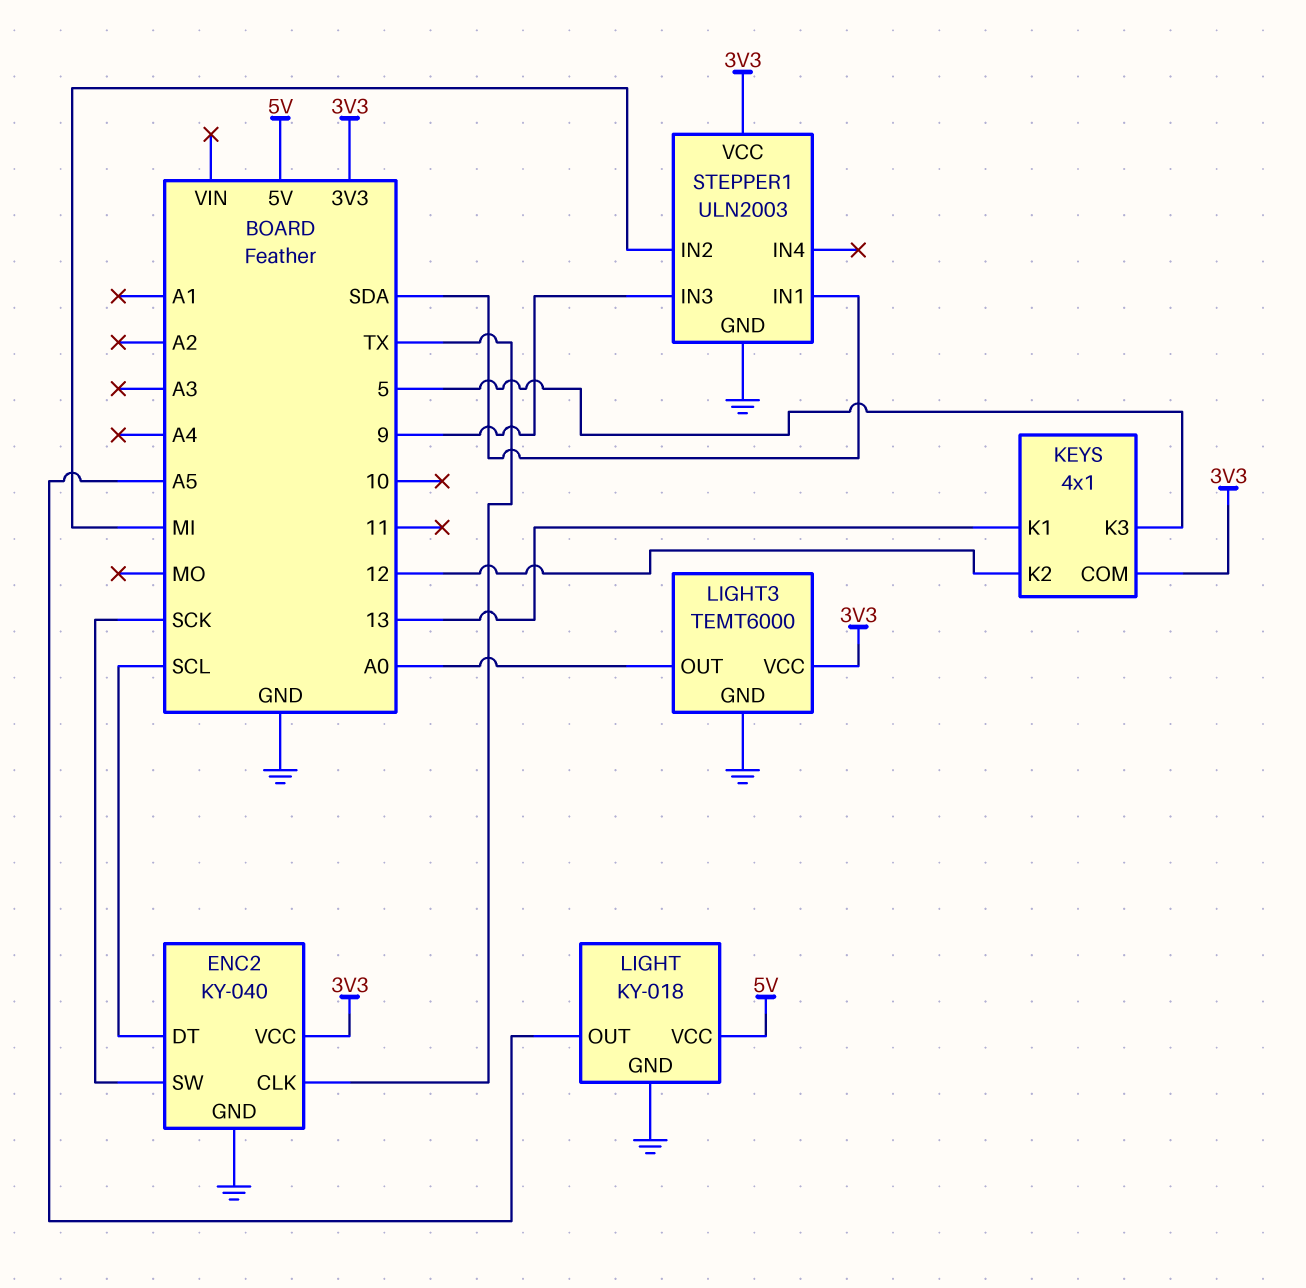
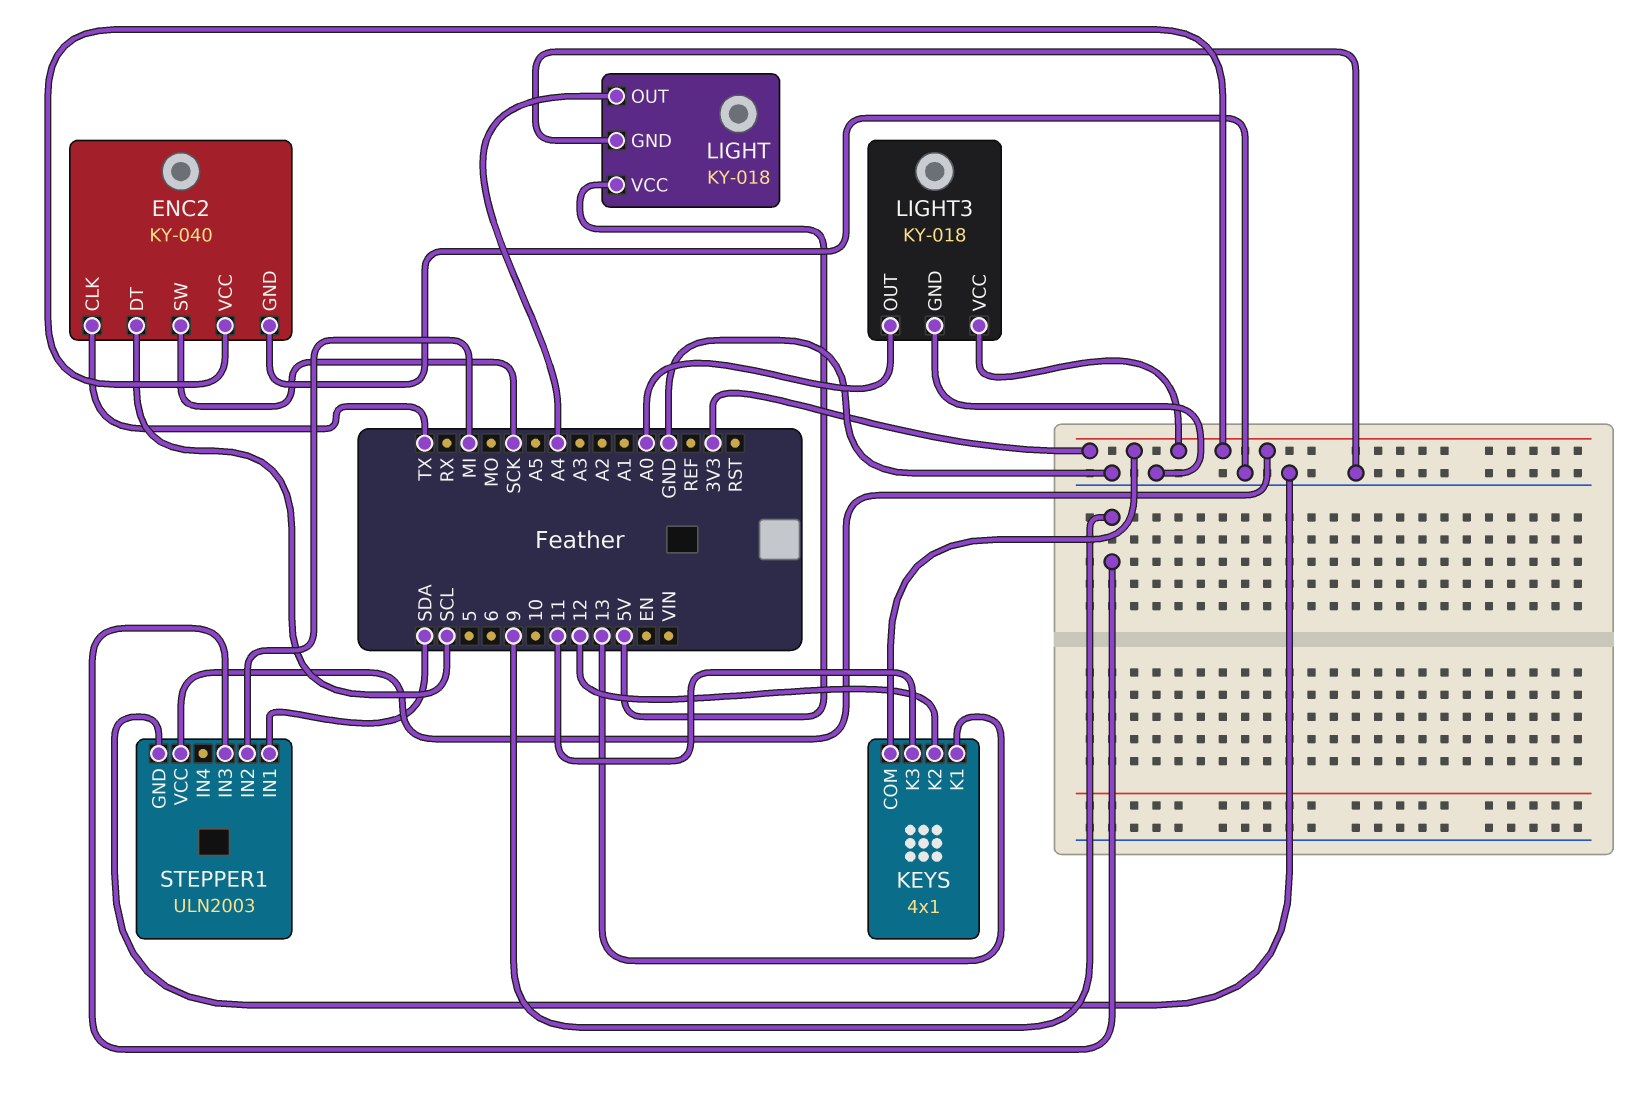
KEYS pin K3: 5 -> 11
LIGHT pin OUT: A5 -> A4
LIGHT3: TEMT6000 -> KY-018

